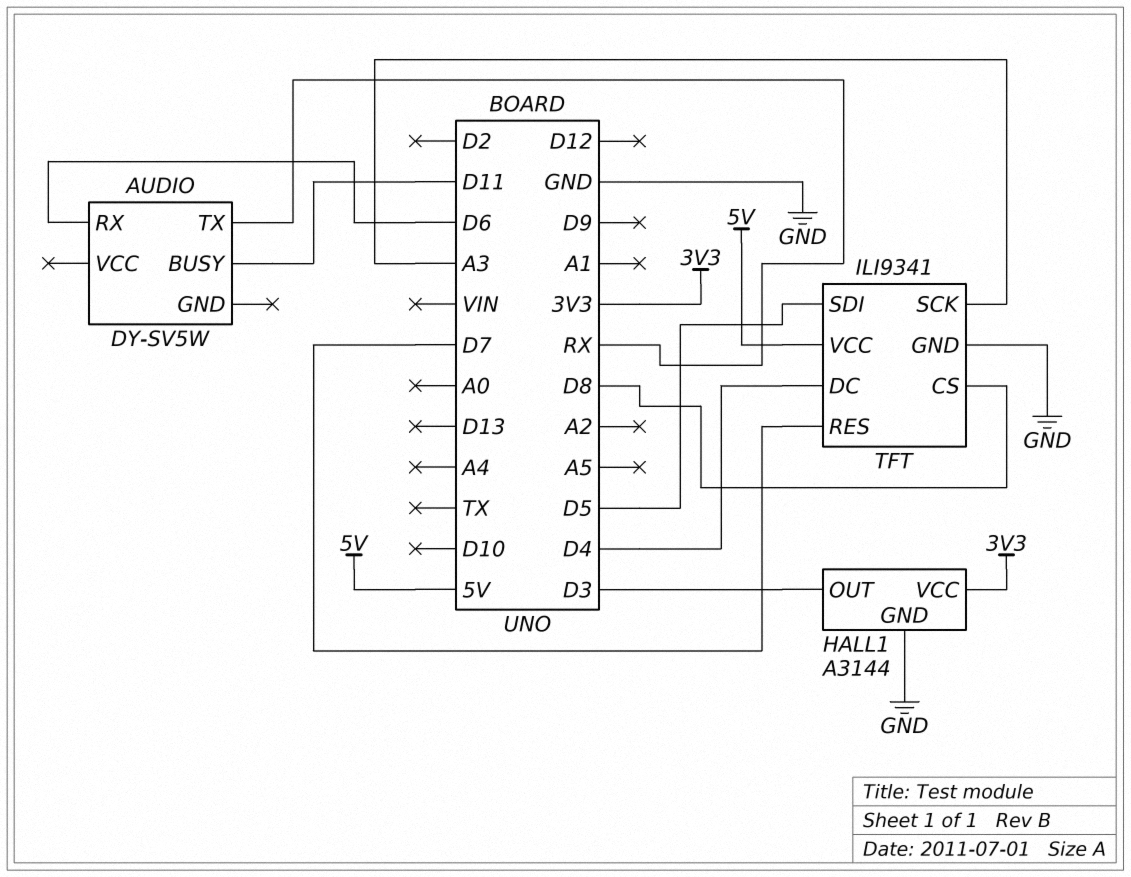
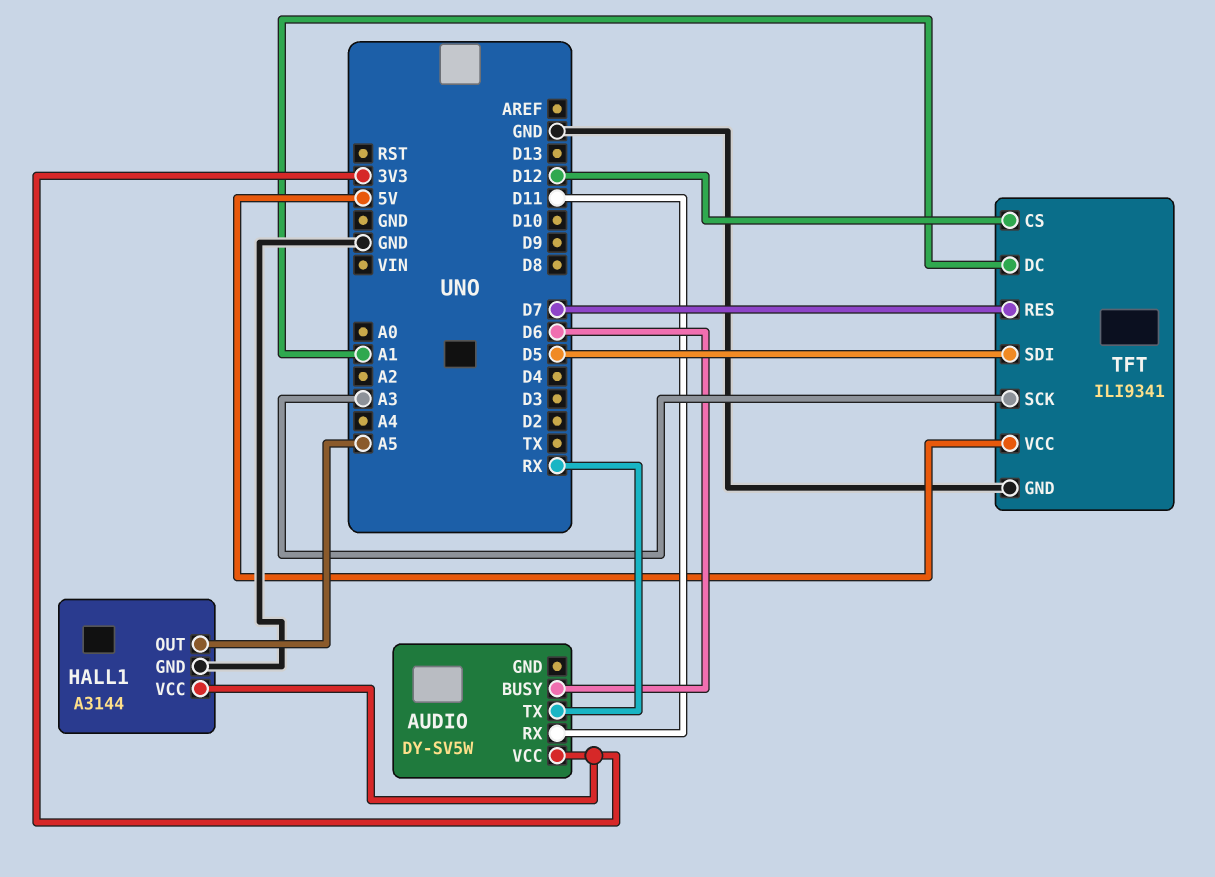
AUDIO pin BUSY: D11 -> D6
AUDIO pin RX: D6 -> D11
AUDIO pin VCC: none -> 3V3
HALL1 pin OUT: D3 -> A5
TFT pin CS: D8 -> D12
TFT pin DC: D4 -> A1

